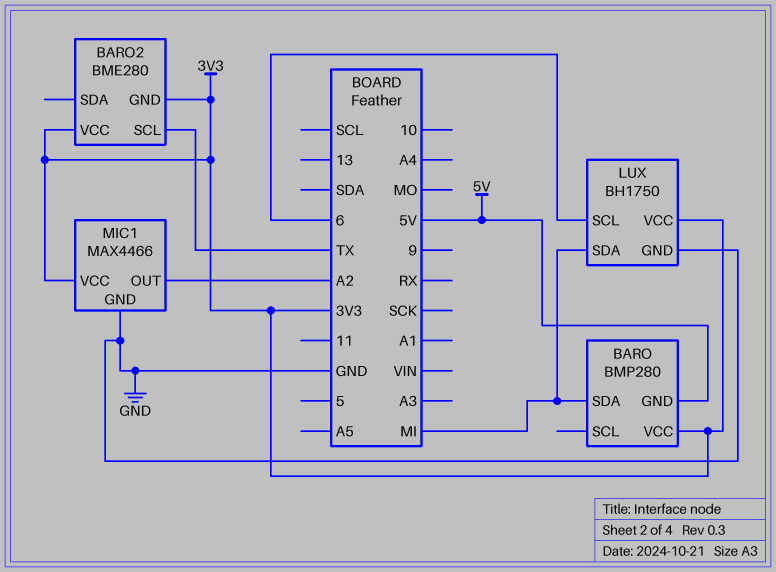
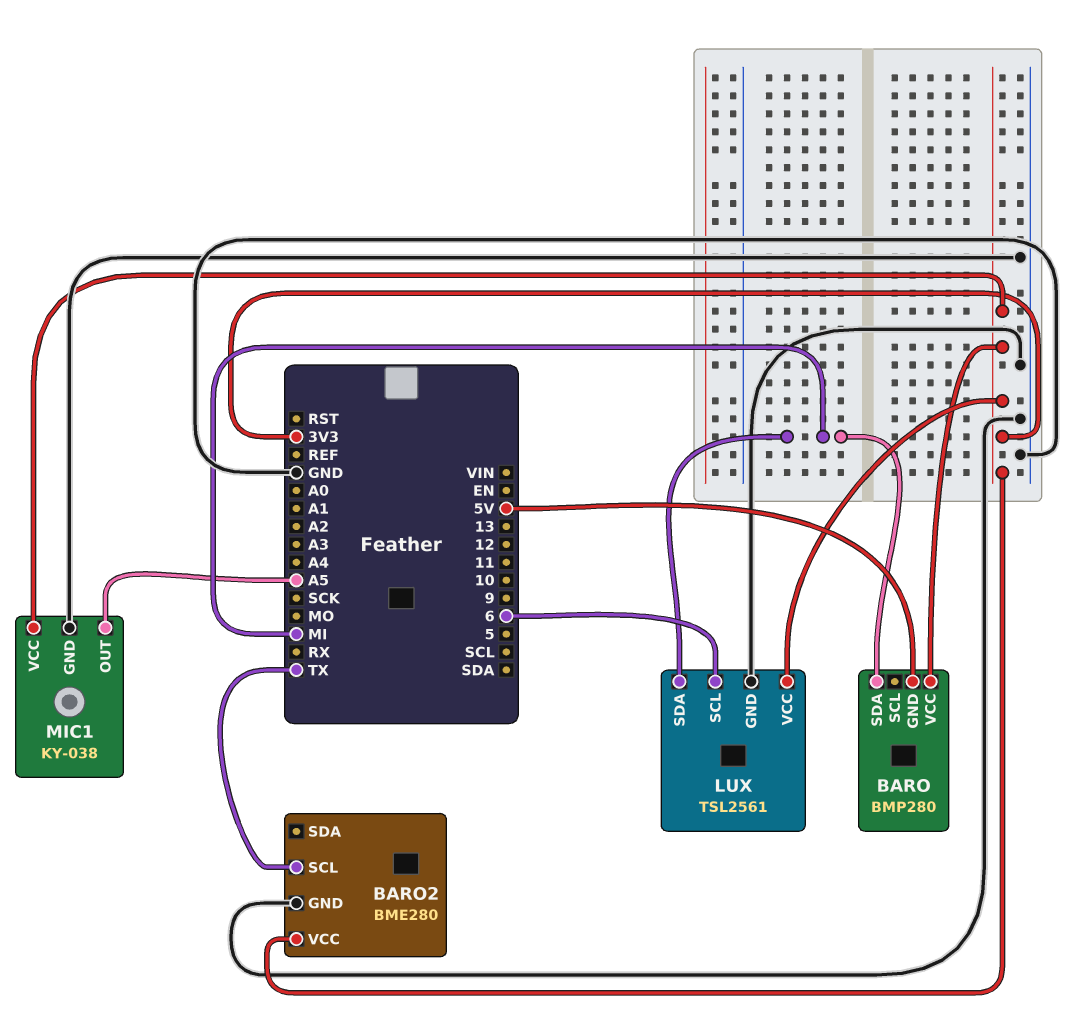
BARO2 pin GND: 3V3 -> GND
LUX: BH1750 -> TSL2561
MIC1: MAX4466 -> KY-038
MIC1 pin OUT: A2 -> A5

